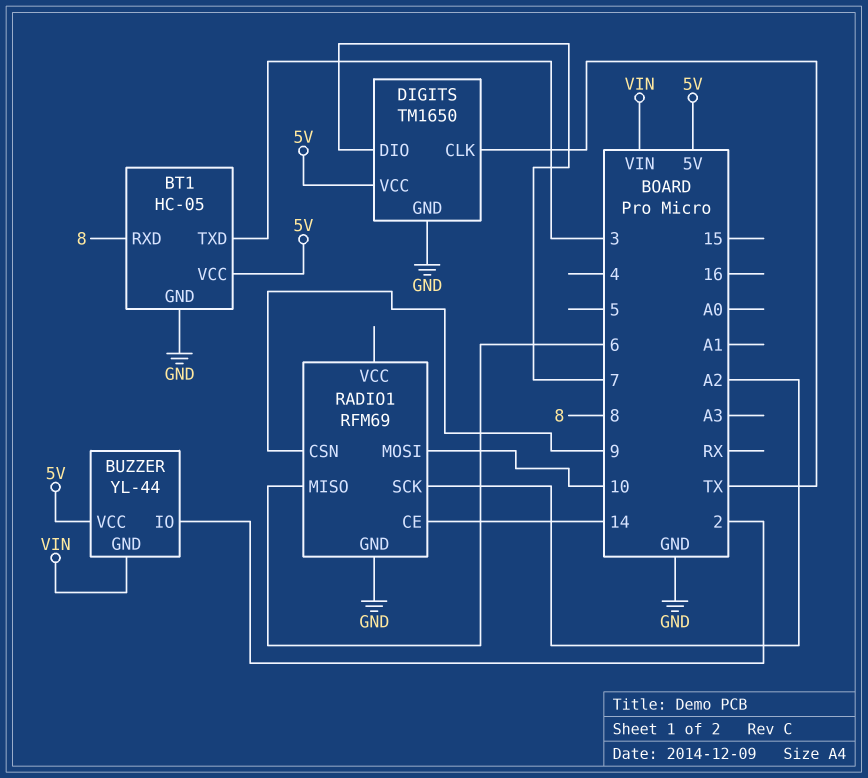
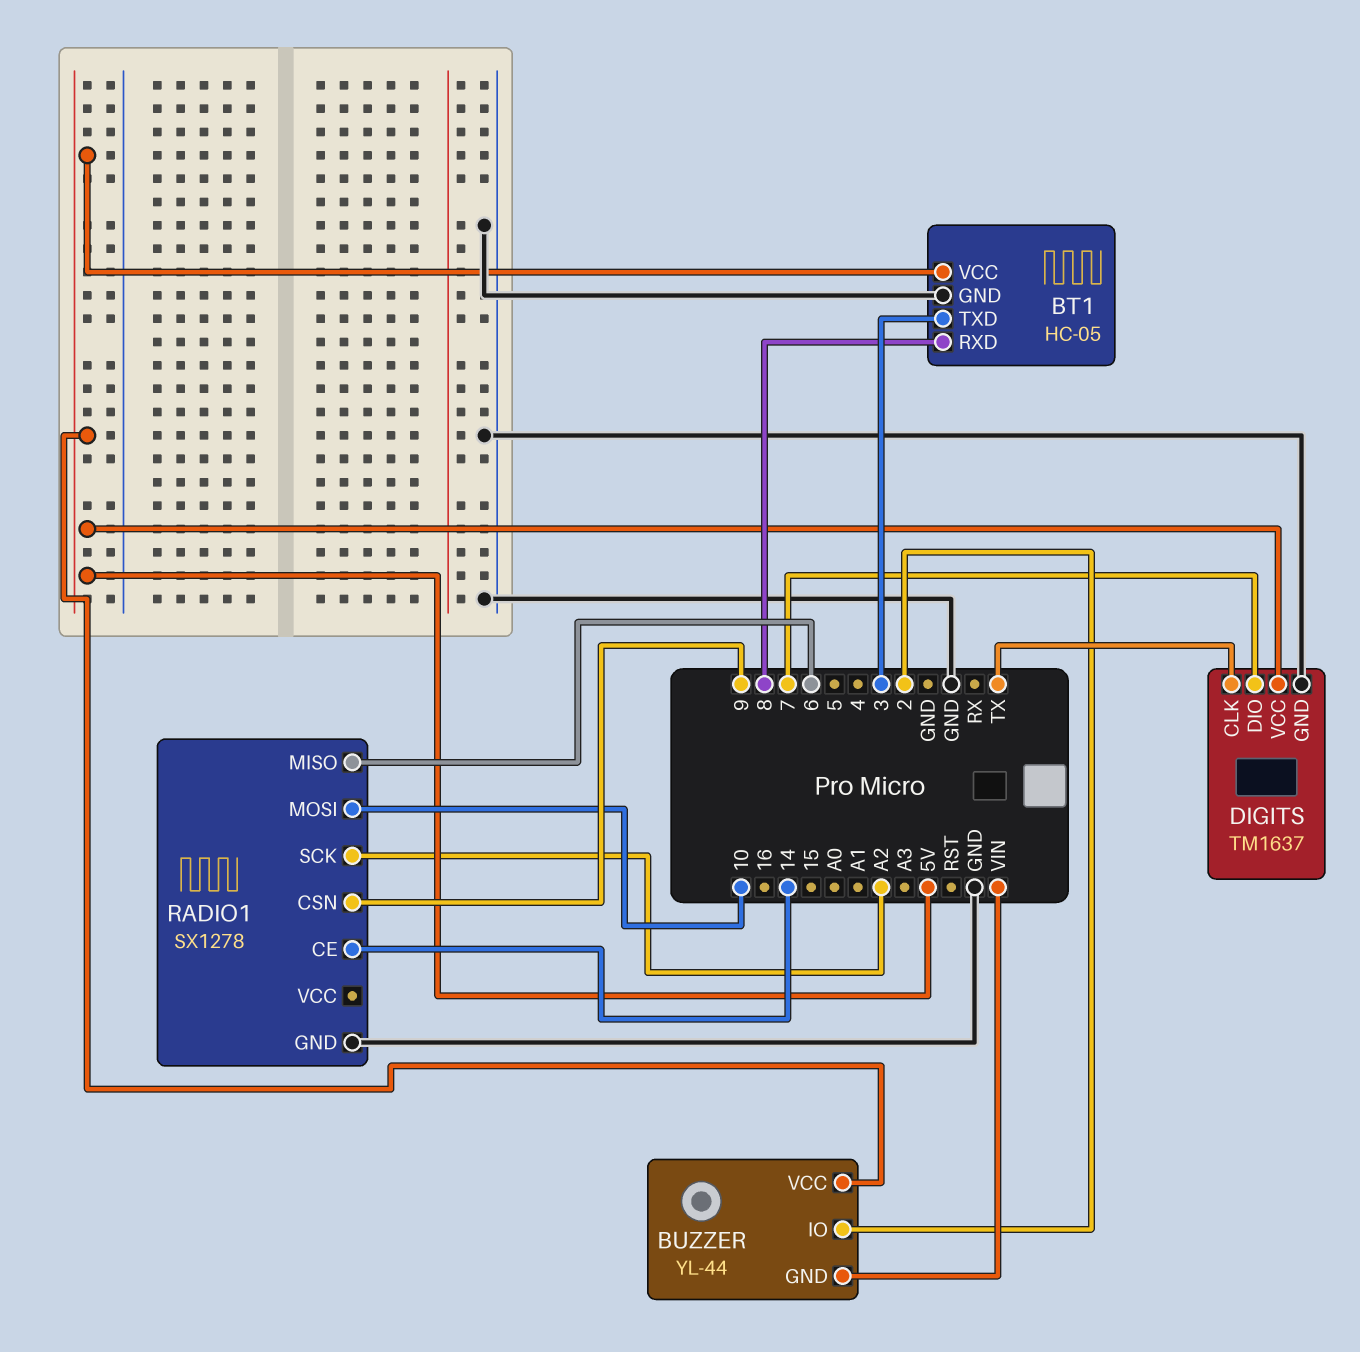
DIGITS: TM1650 -> TM1637
RADIO1: RFM69 -> SX1278

